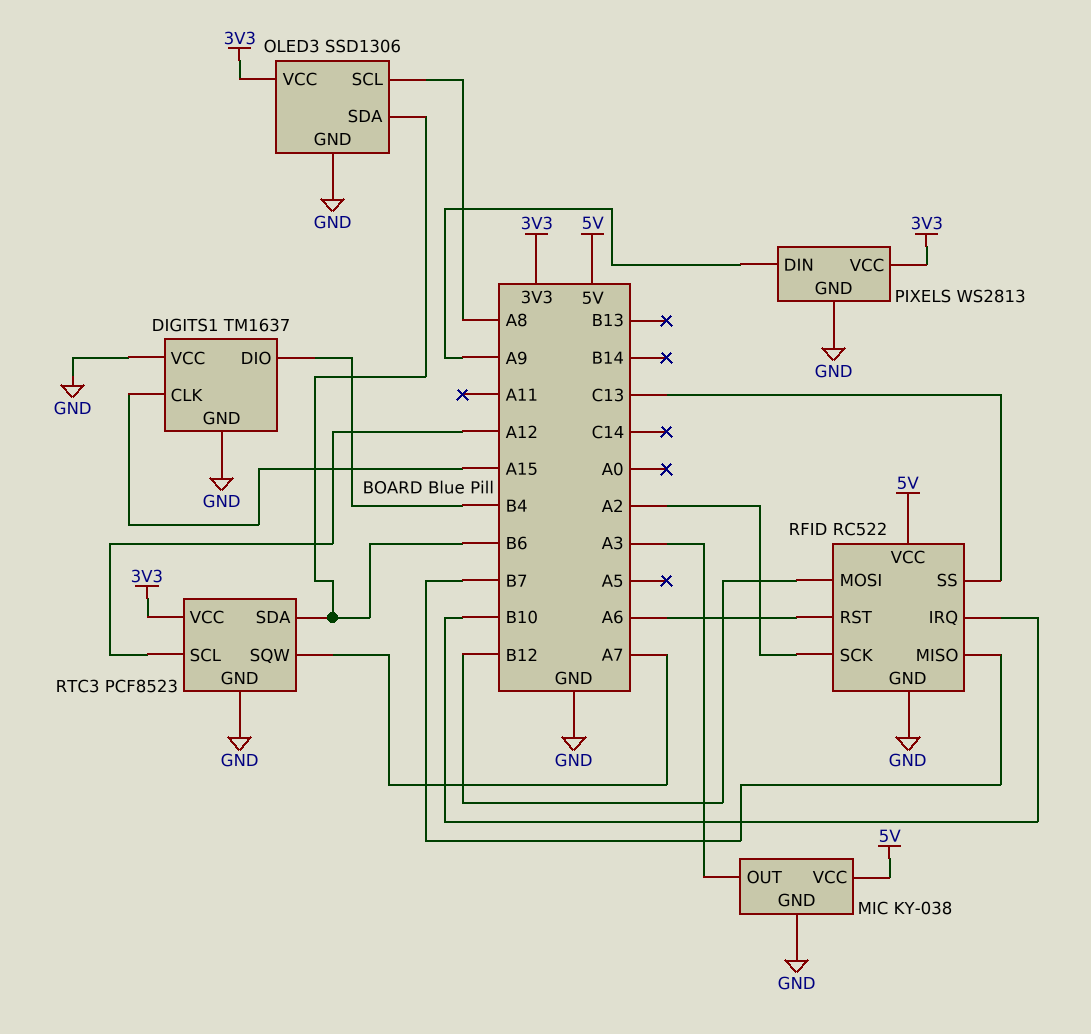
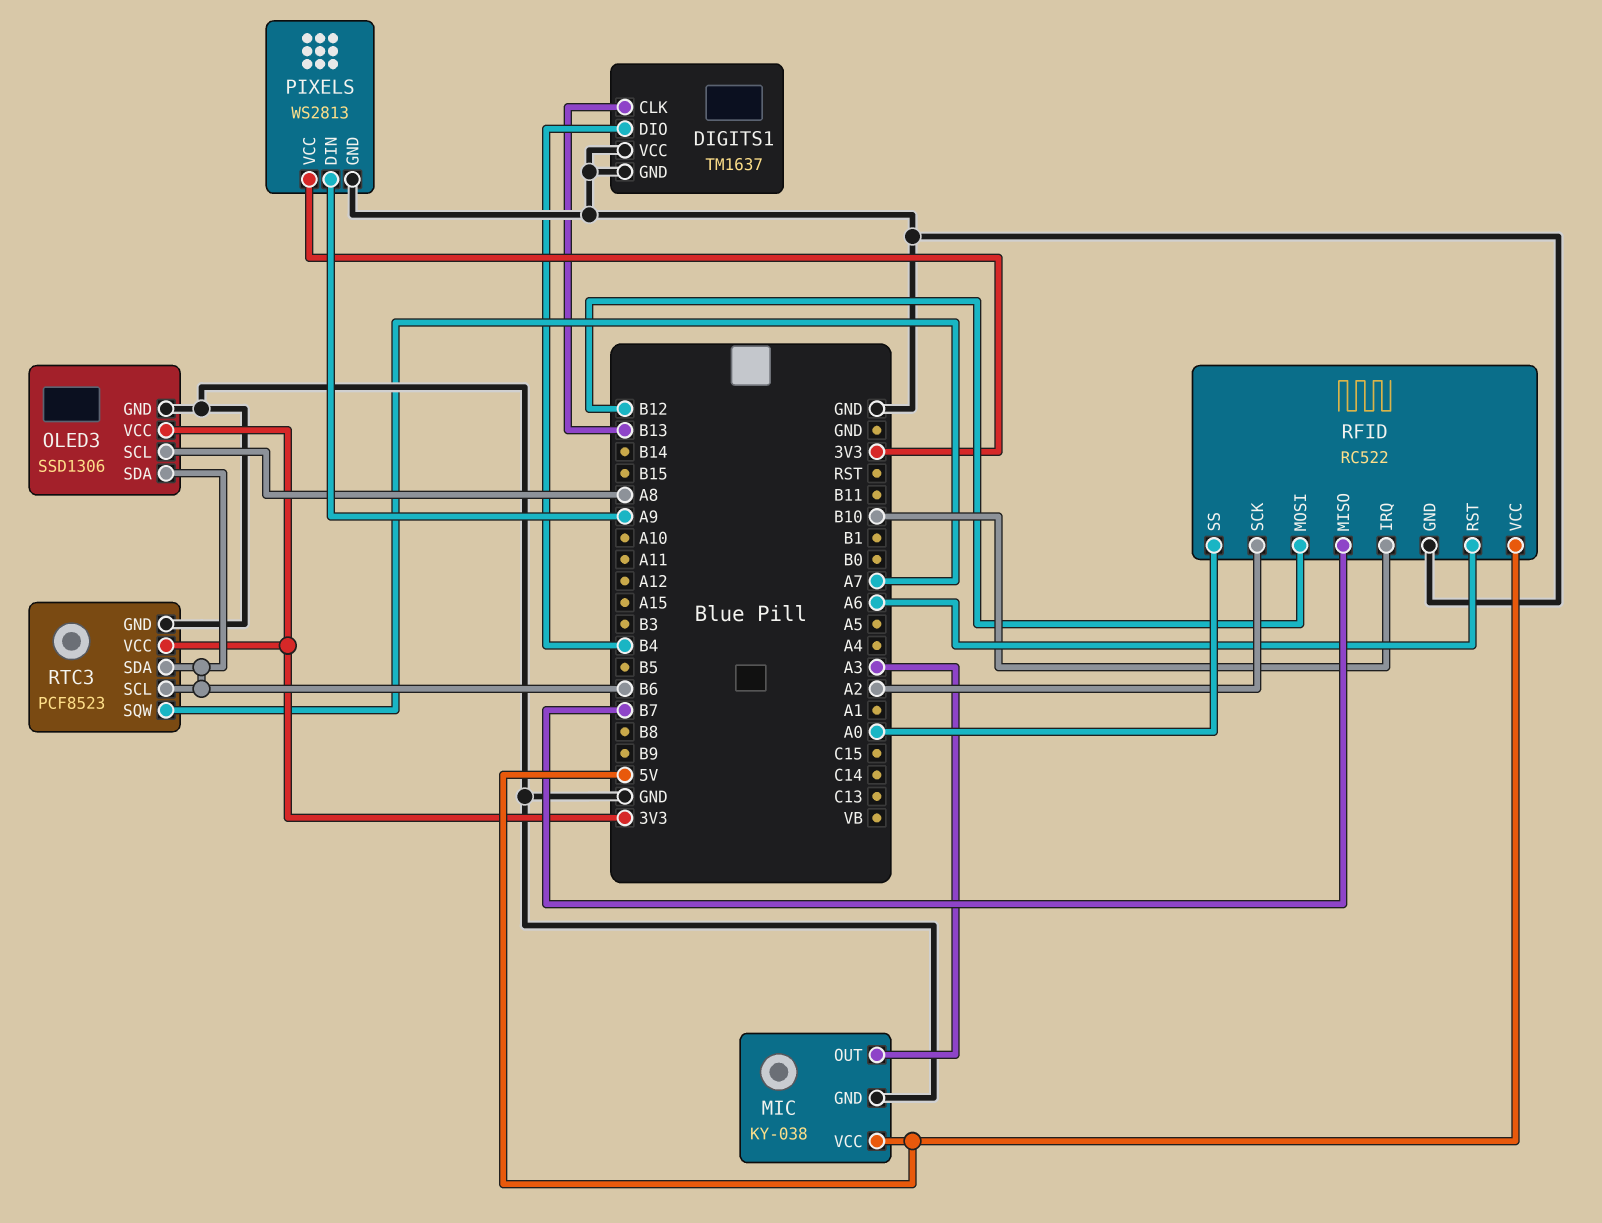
DIGITS1 pin CLK: A15 -> B13
RFID pin SS: C13 -> A0
RTC3 pin SCL: A12 -> B6

